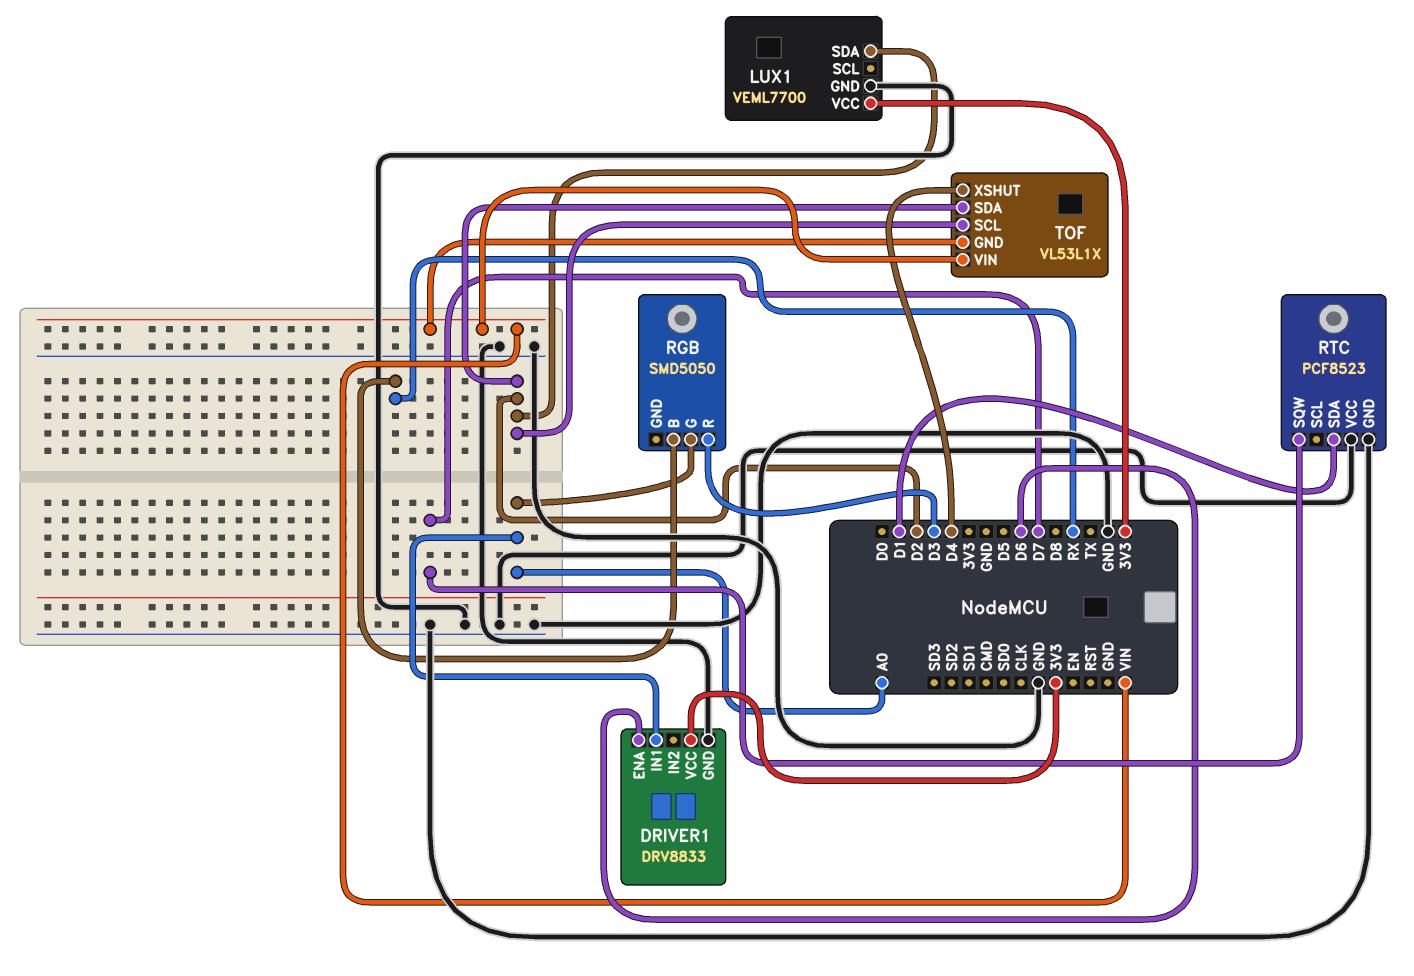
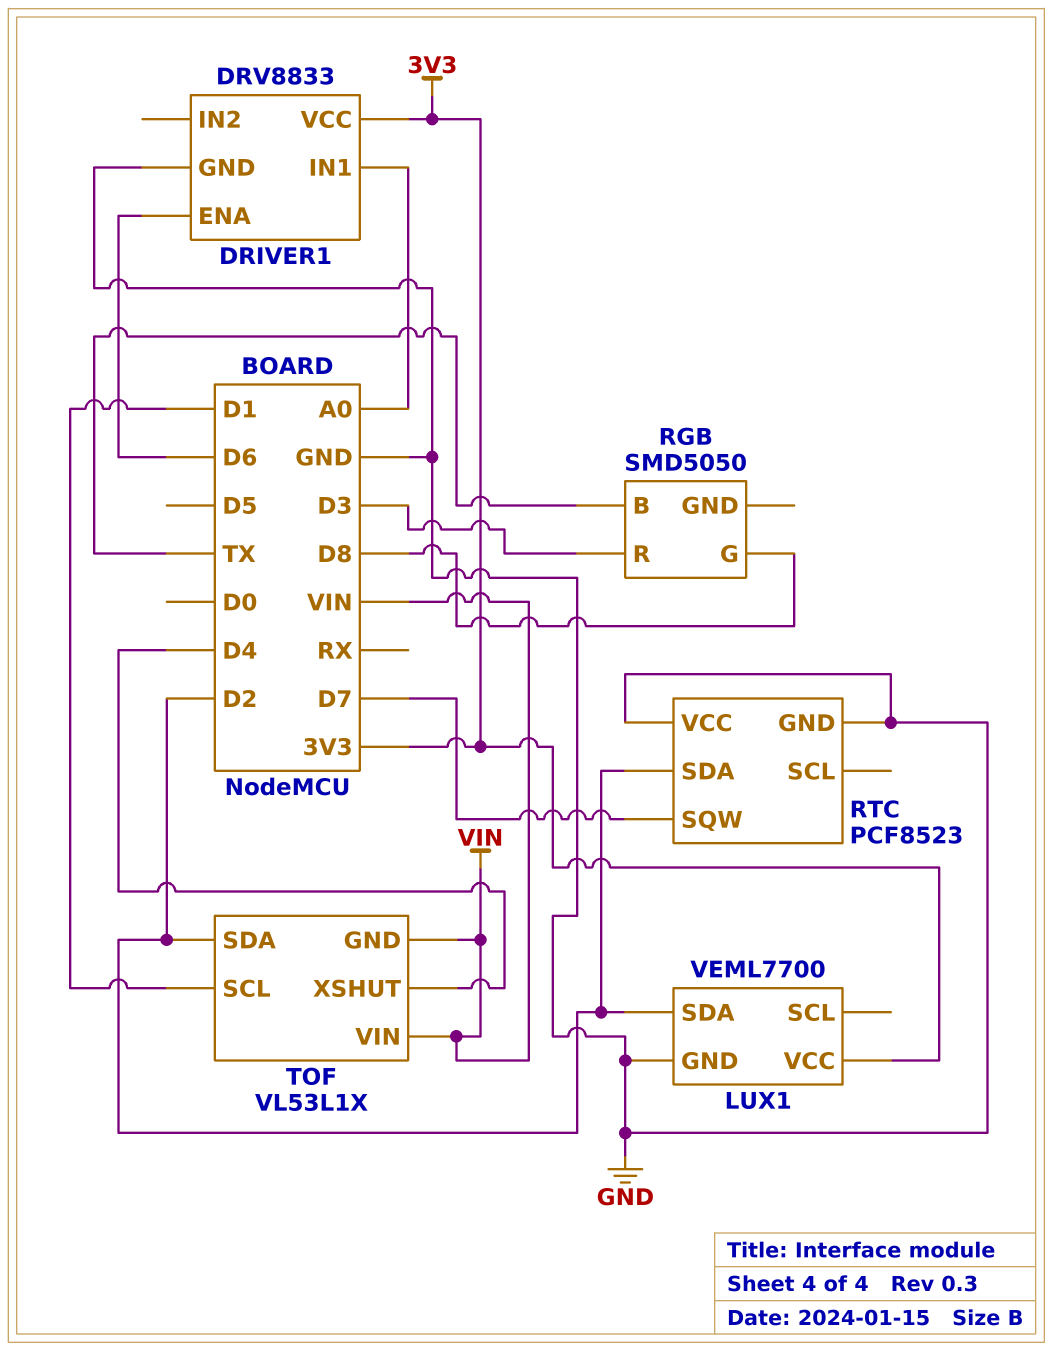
RGB pin B: RX -> TX
RGB pin G: A0 -> D8
RTC pin SDA: D1 -> D2
TOF pin SCL: D2 -> D1

